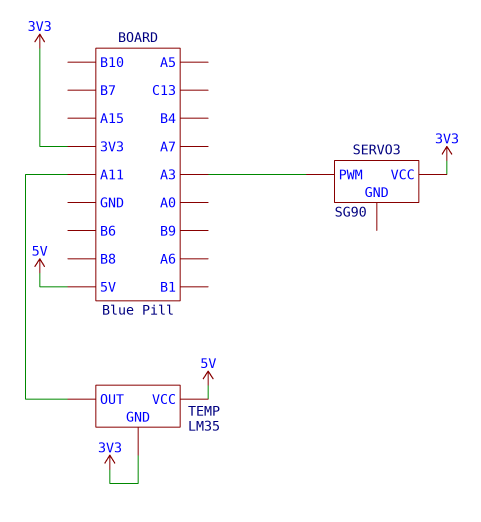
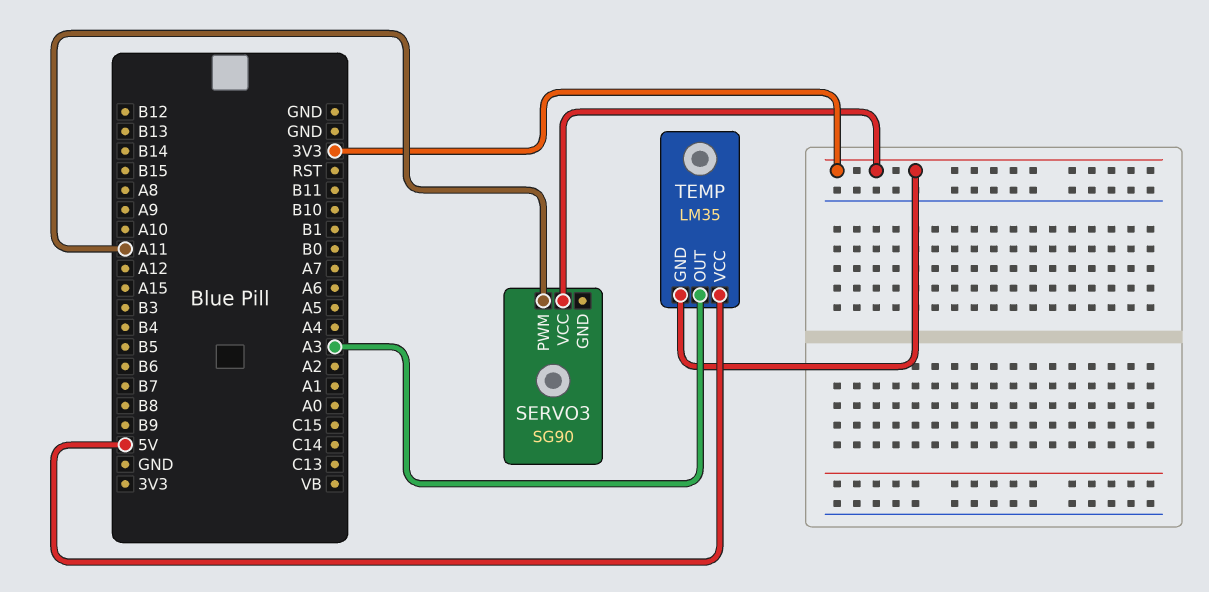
SERVO3 pin PWM: A3 -> A11
TEMP pin OUT: A11 -> A3

